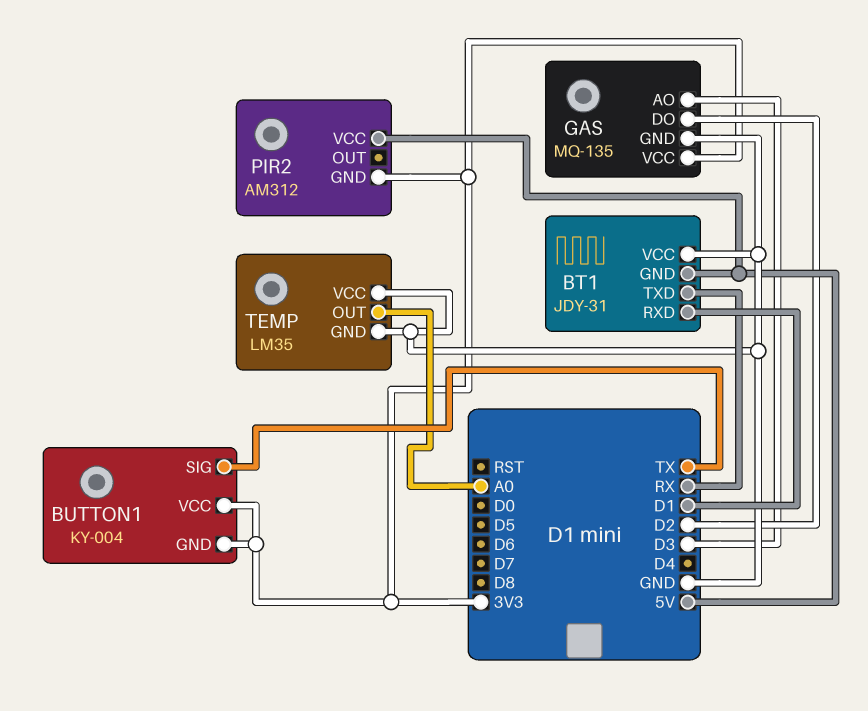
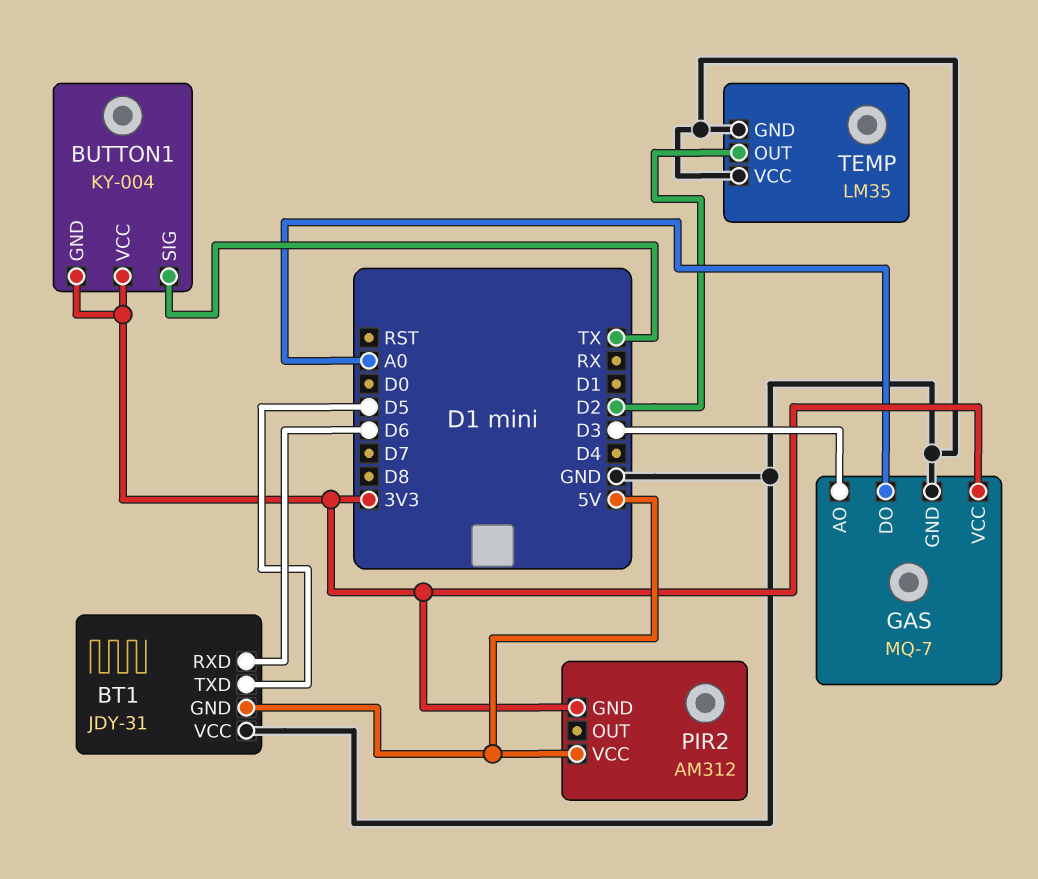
BT1 pin RXD: D1 -> D6
BT1 pin TXD: RX -> D5
GAS: MQ-135 -> MQ-7
GAS pin DO: D2 -> A0
TEMP pin OUT: A0 -> D2

